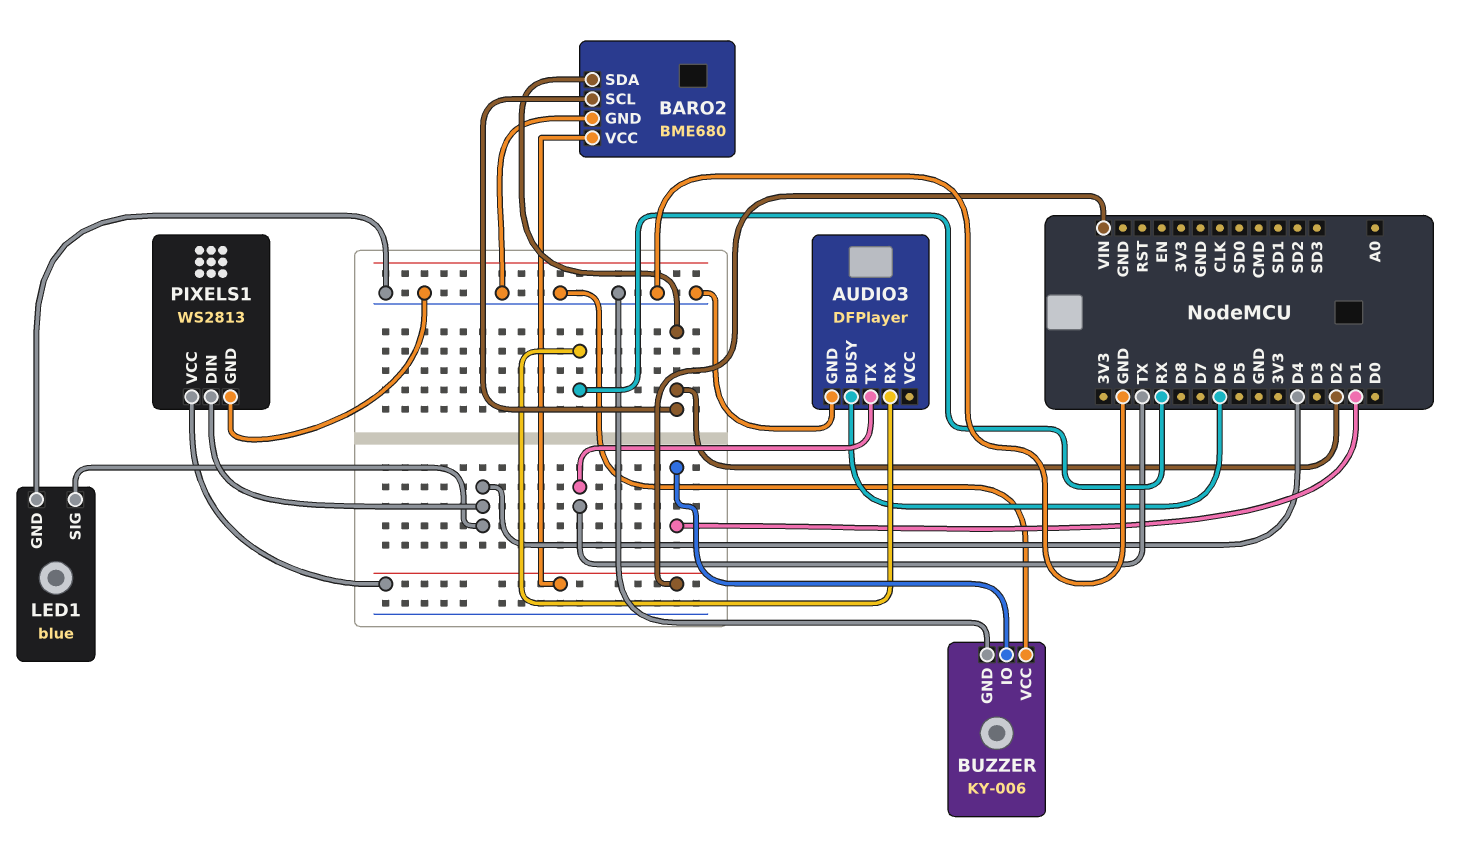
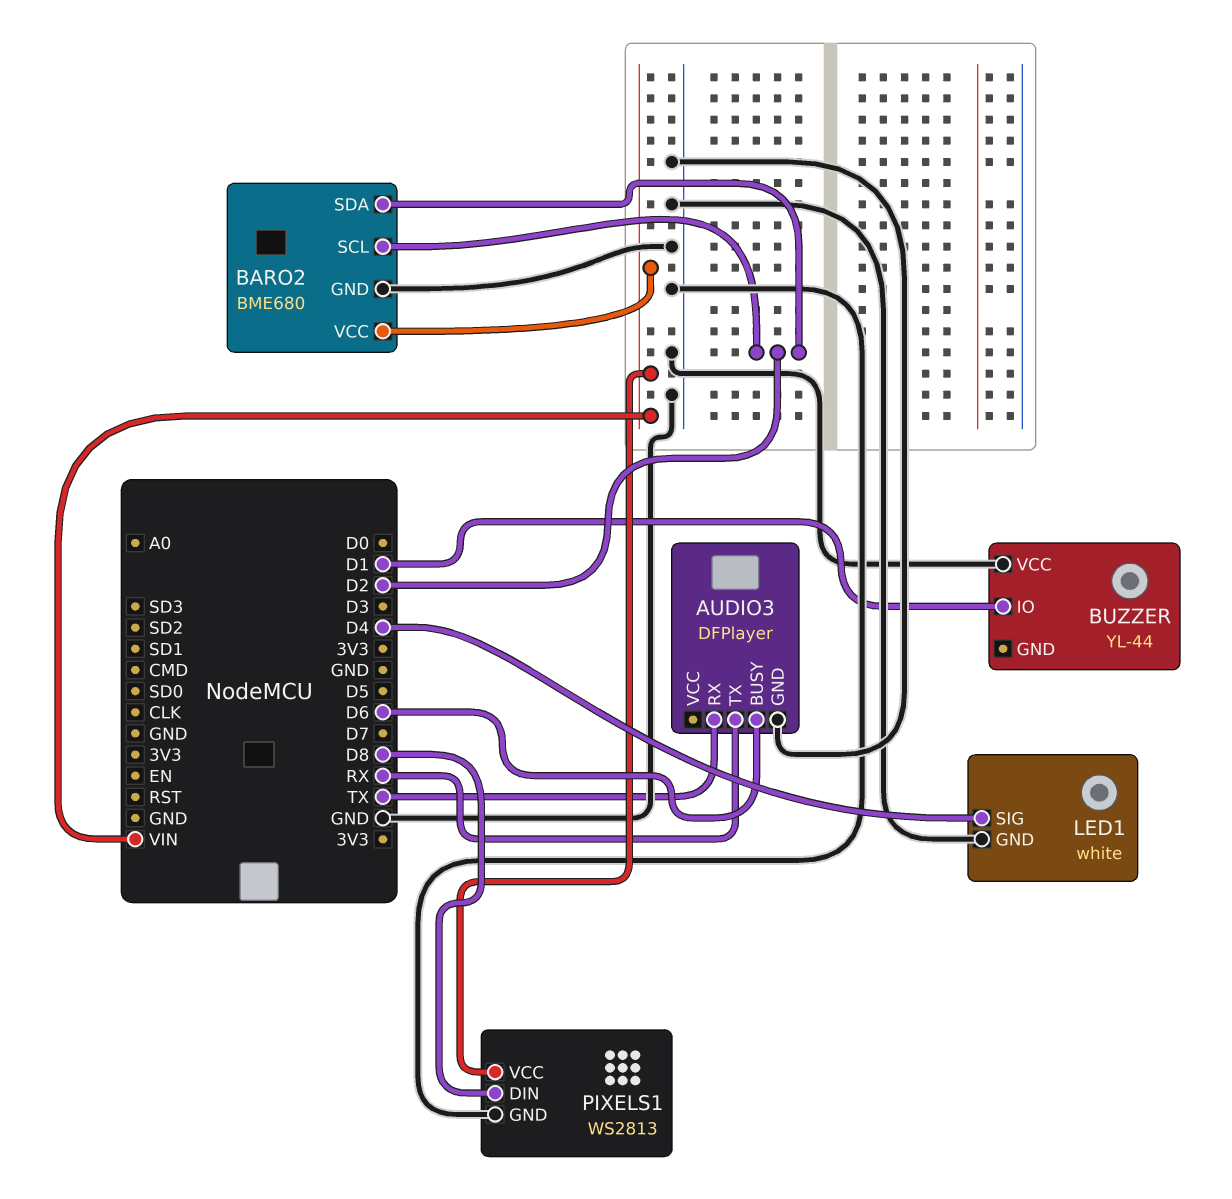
AUDIO3 pin RX: RX -> TX
AUDIO3 pin TX: TX -> RX
BUZZER: KY-006 -> YL-44
BUZZER pin GND: GND -> none
LED1: blue -> white
PIXELS1 pin DIN: D4 -> D8

